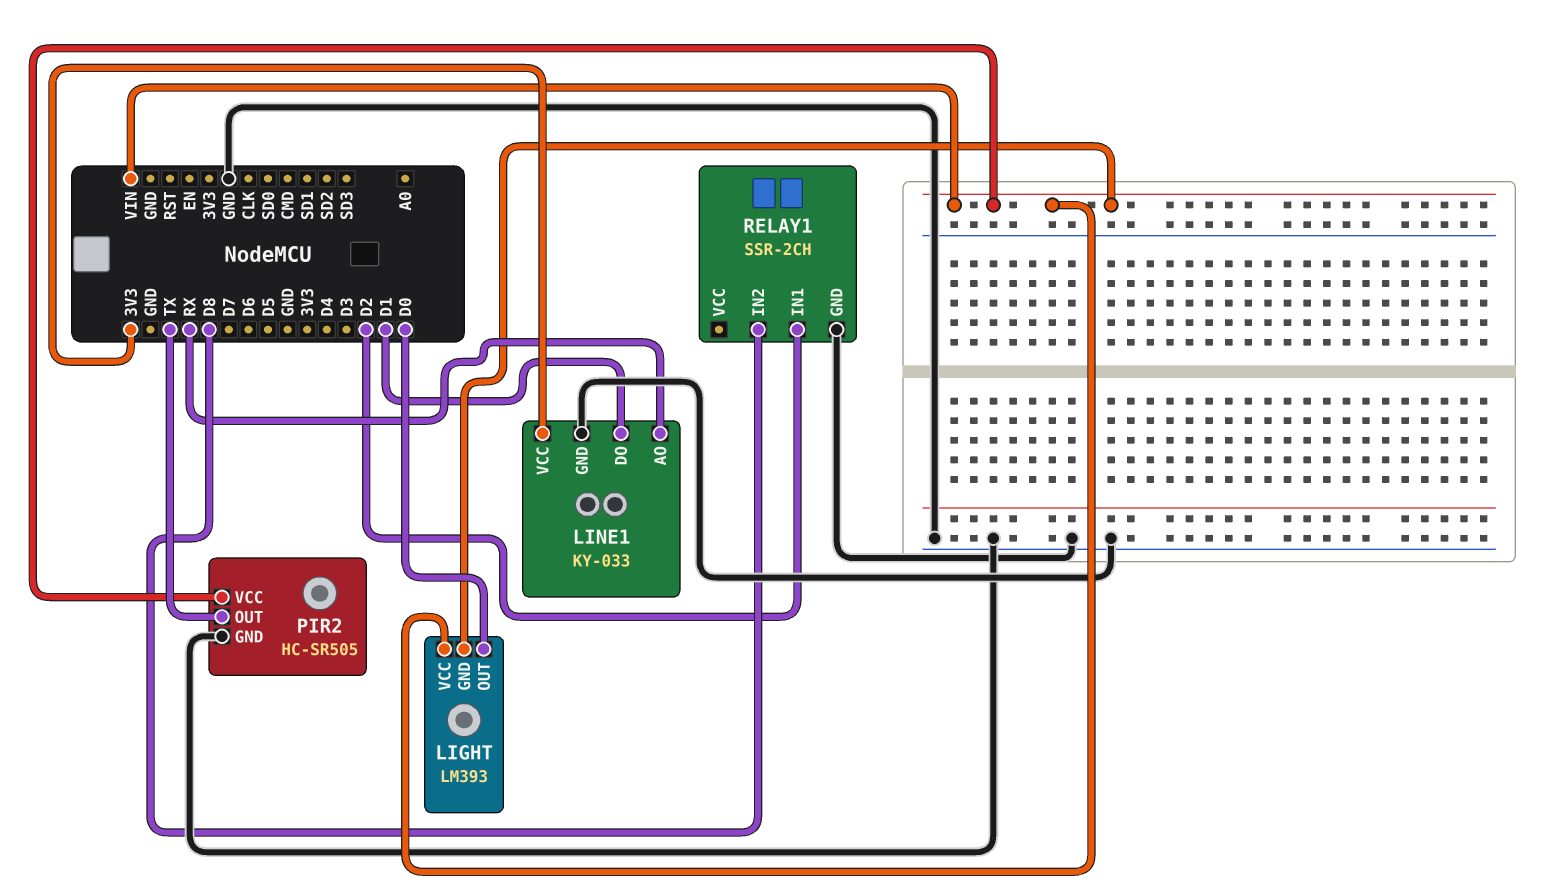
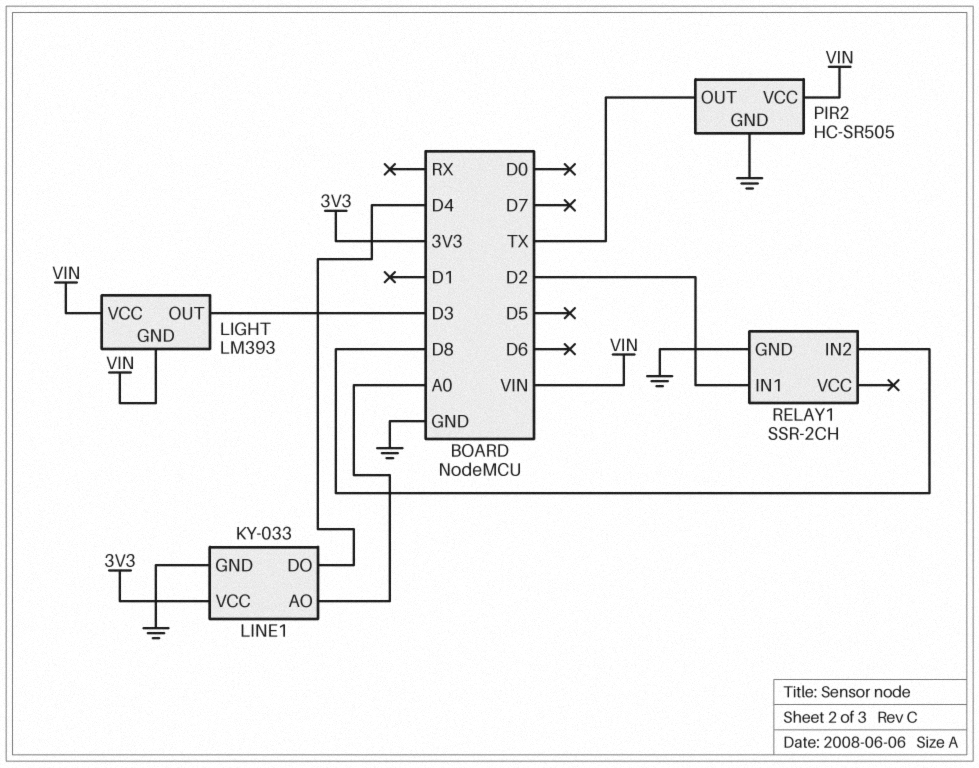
LIGHT pin OUT: D0 -> D3
LINE1 pin AO: RX -> A0
LINE1 pin DO: D1 -> D4

